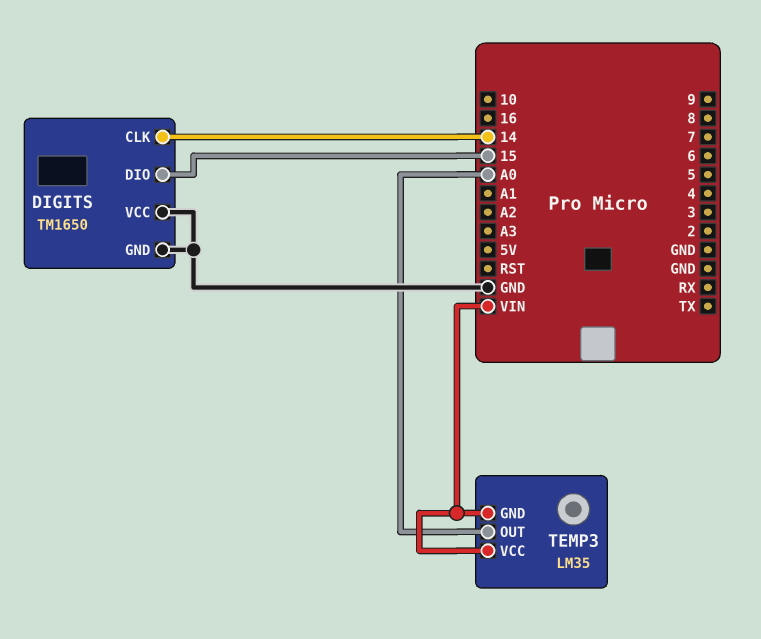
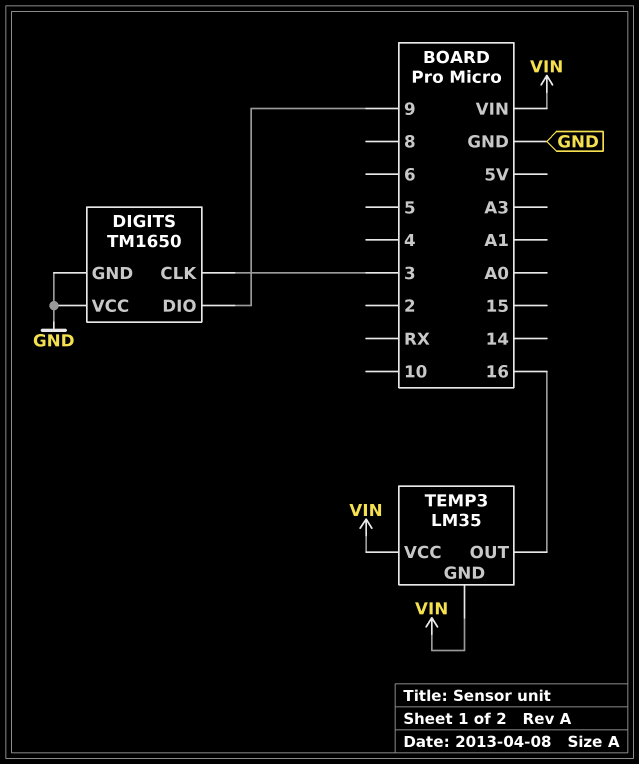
DIGITS pin CLK: 14 -> 3
DIGITS pin DIO: 15 -> 9
TEMP3 pin OUT: A0 -> 16

